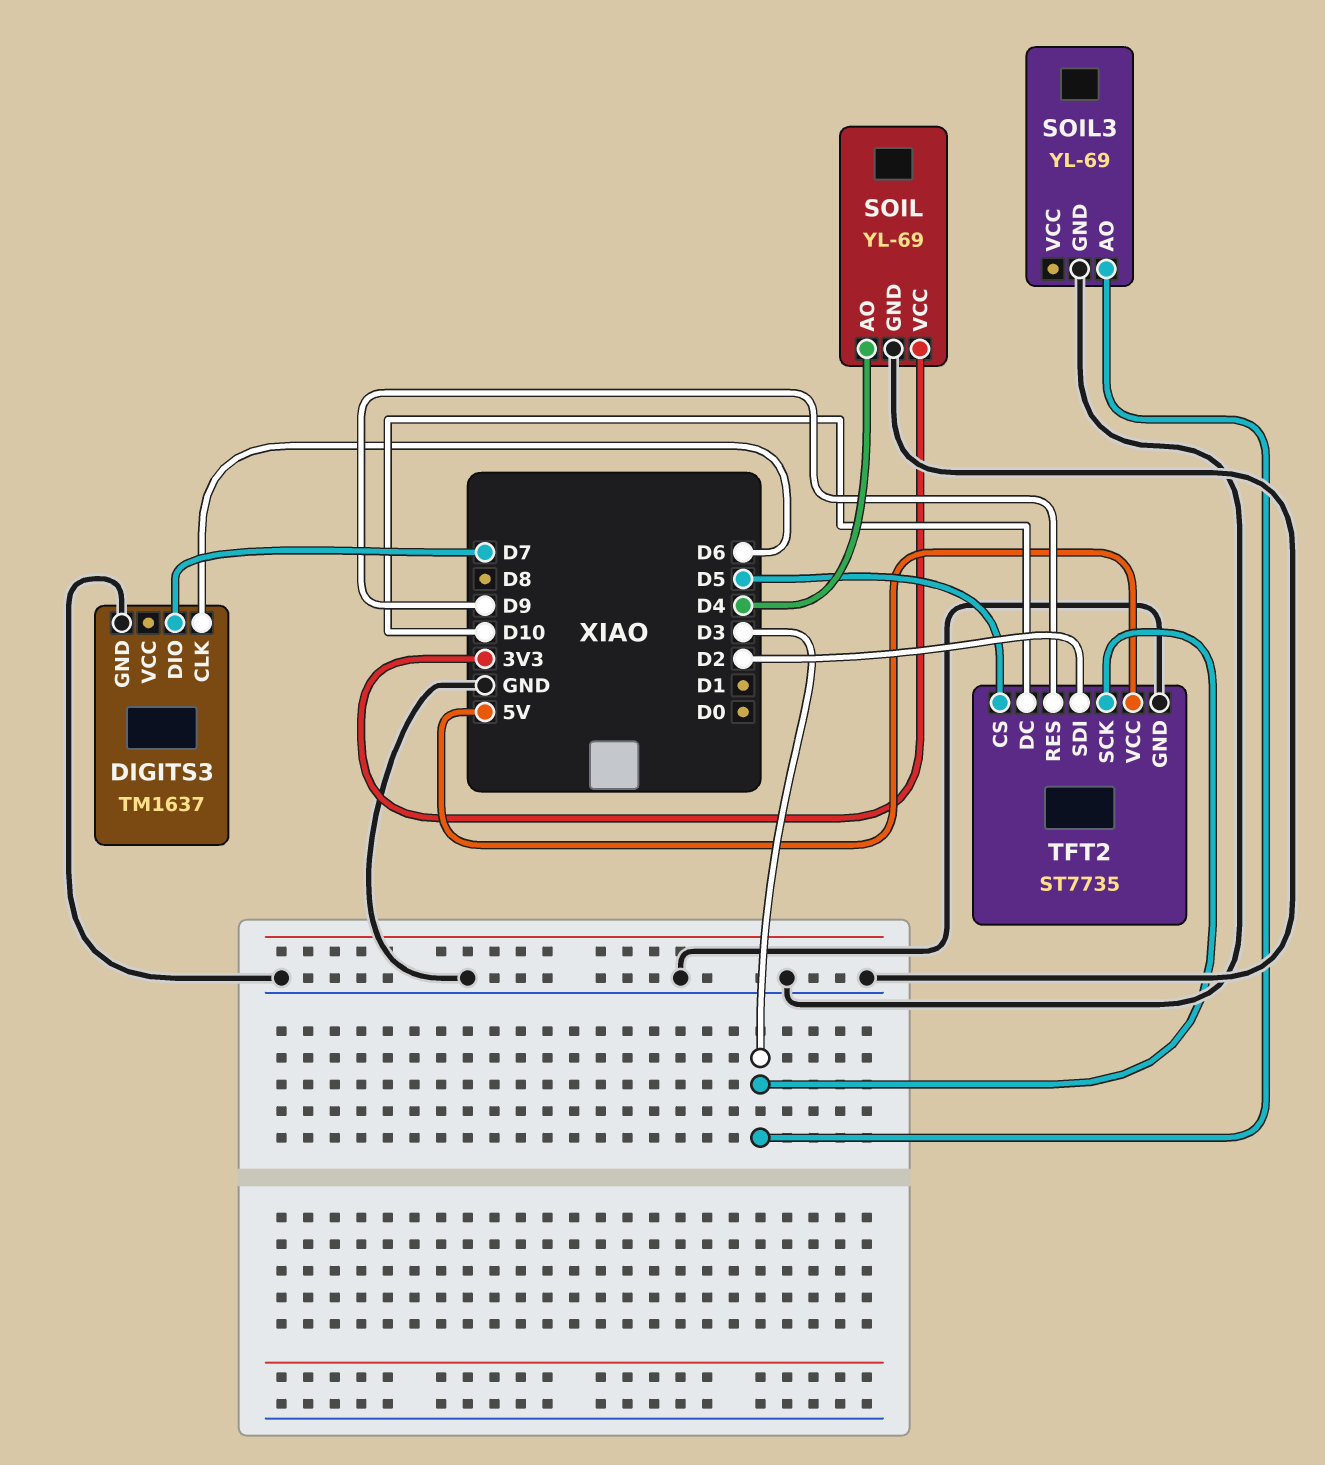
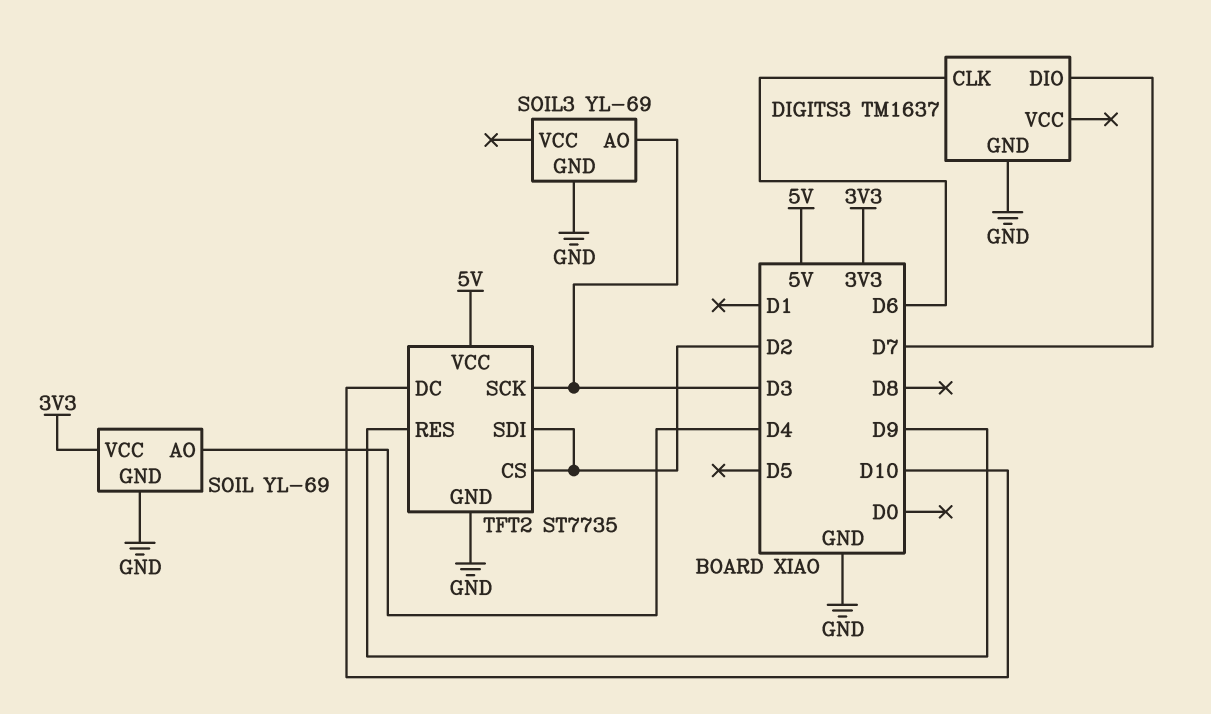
TFT2 pin CS: D5 -> D2

